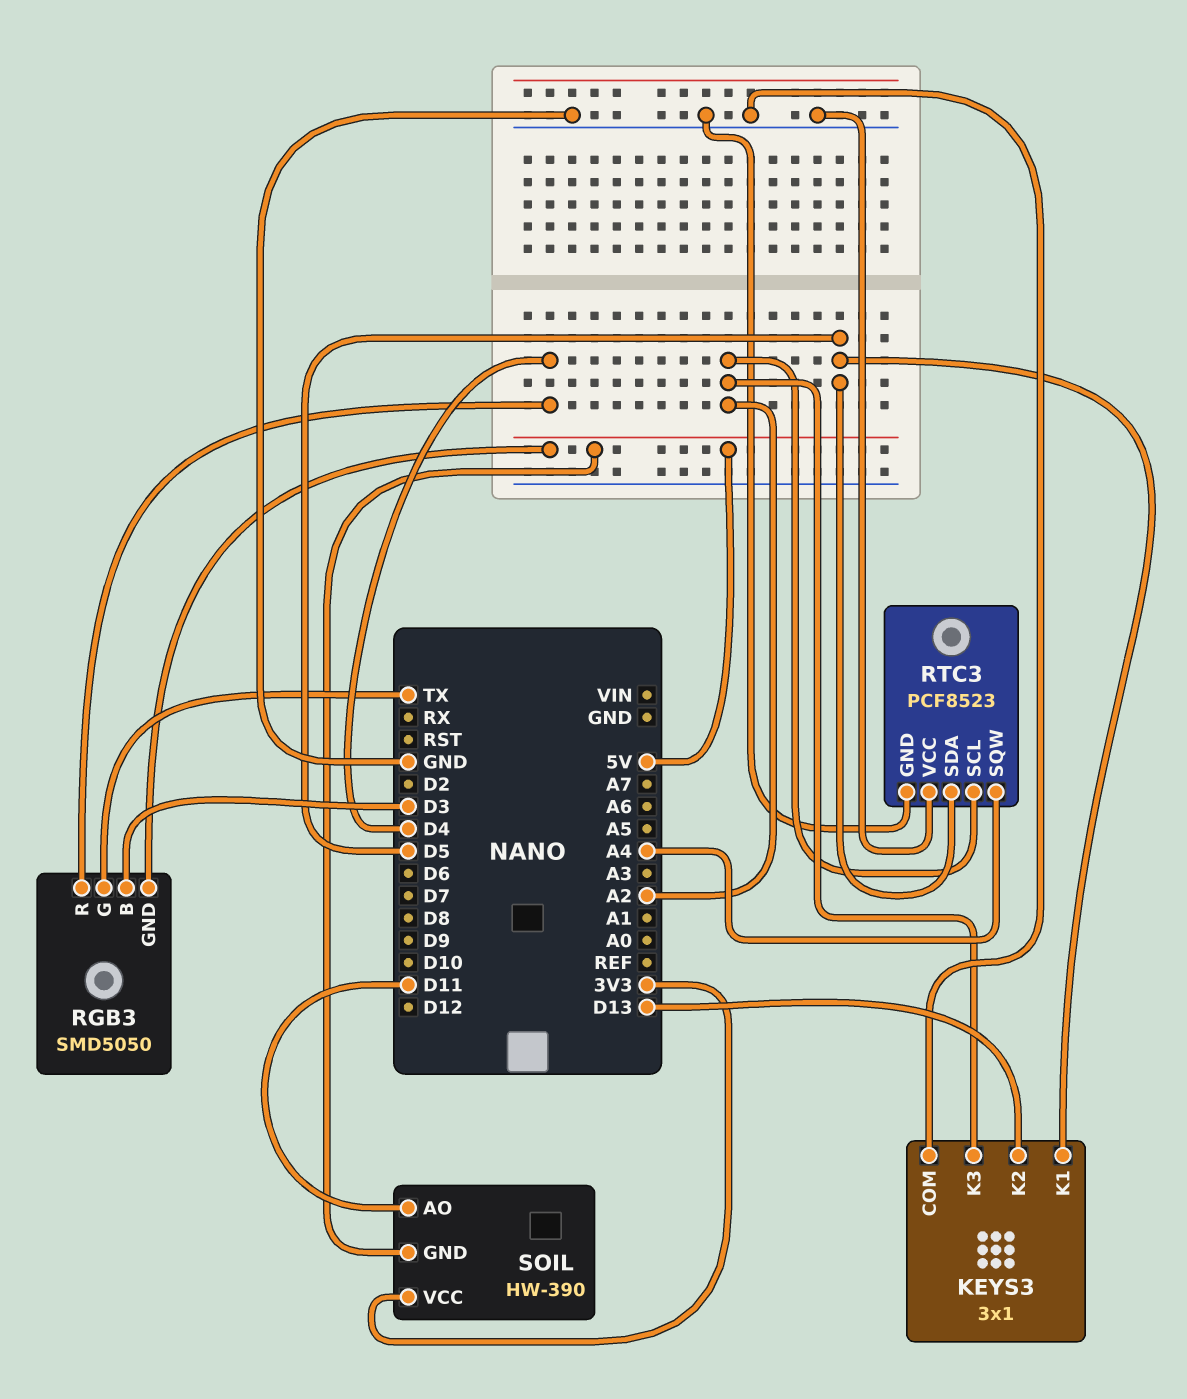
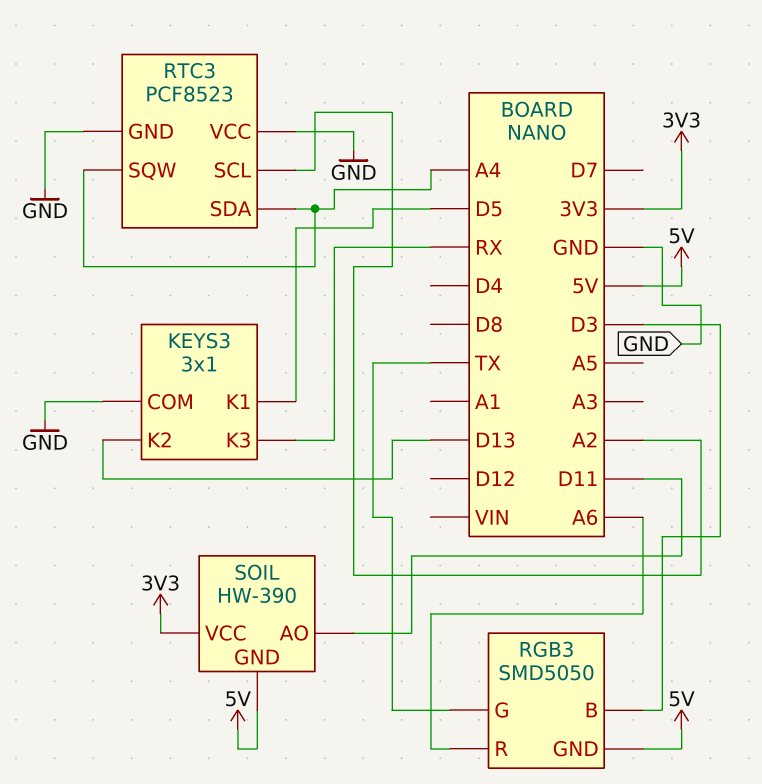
KEYS3 pin K3: A2 -> RX
RGB3 pin R: D4 -> A6
RTC3 pin SDA: D5 -> A4

